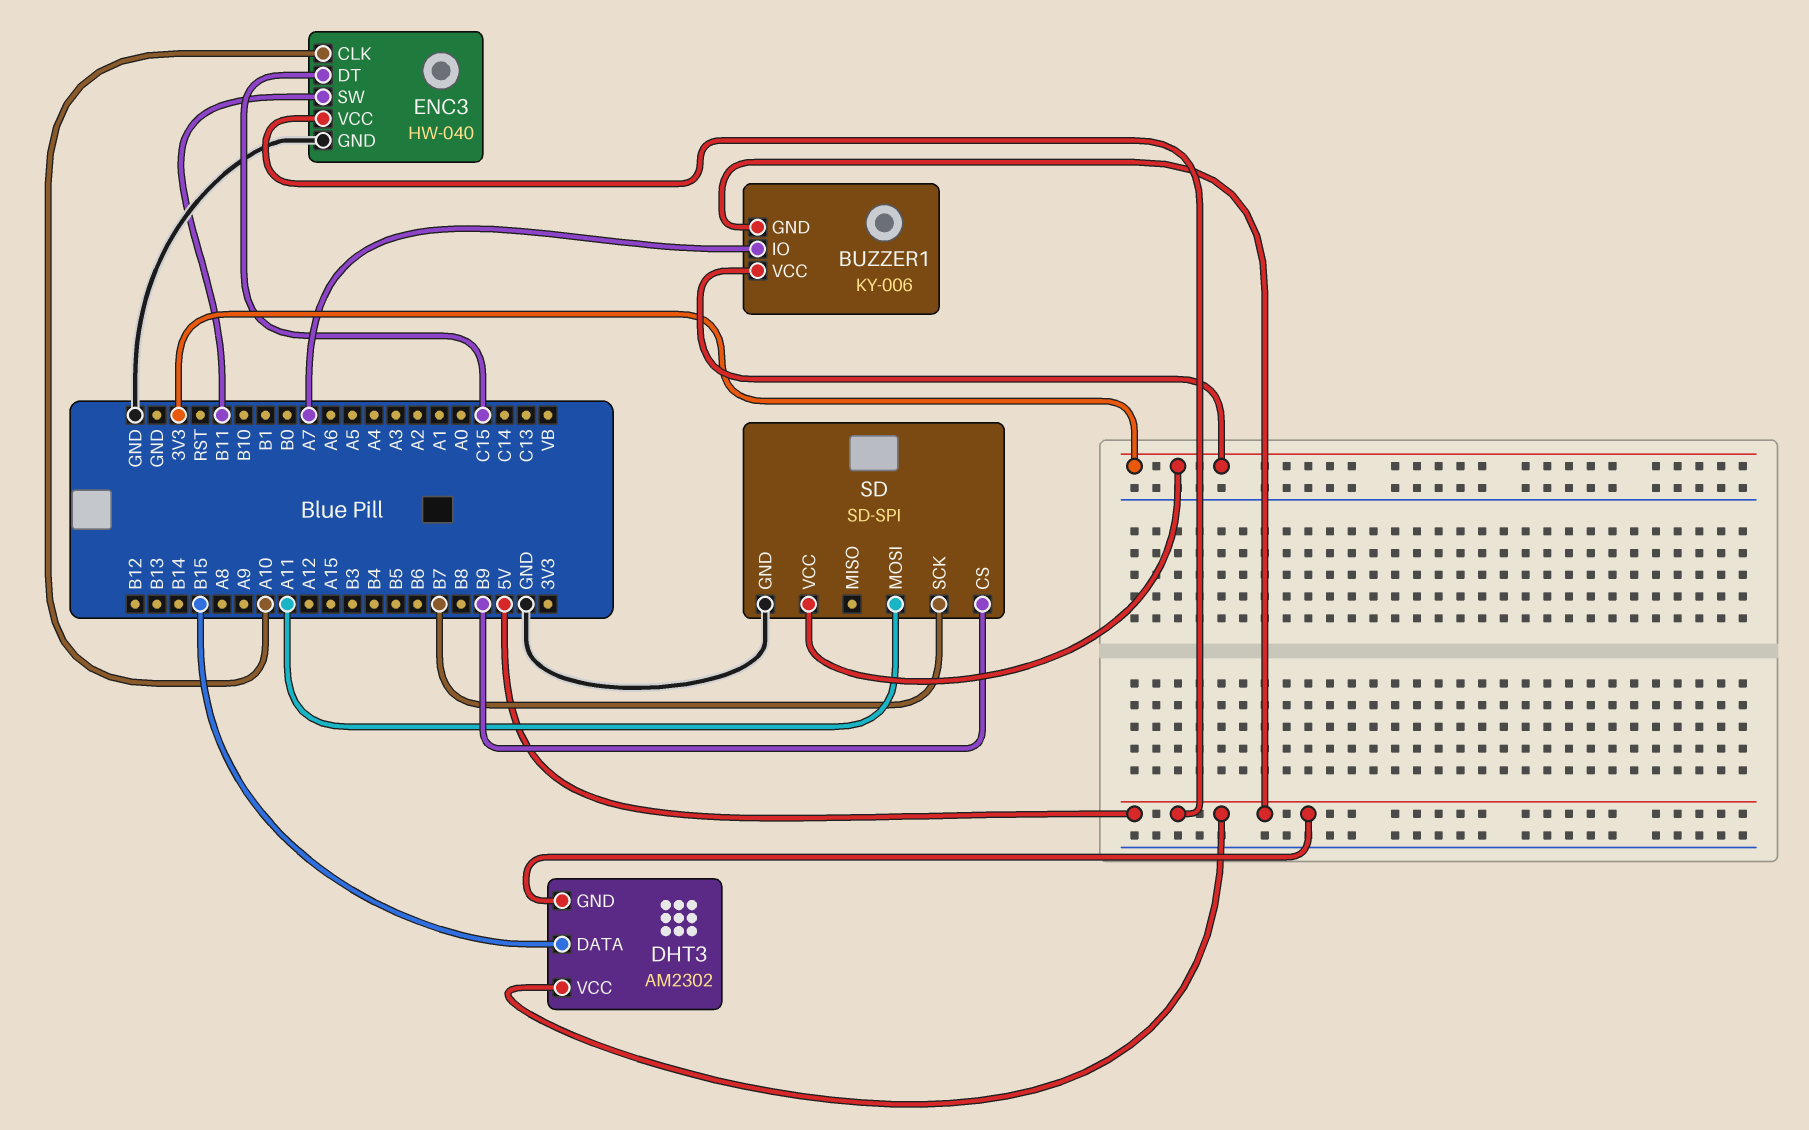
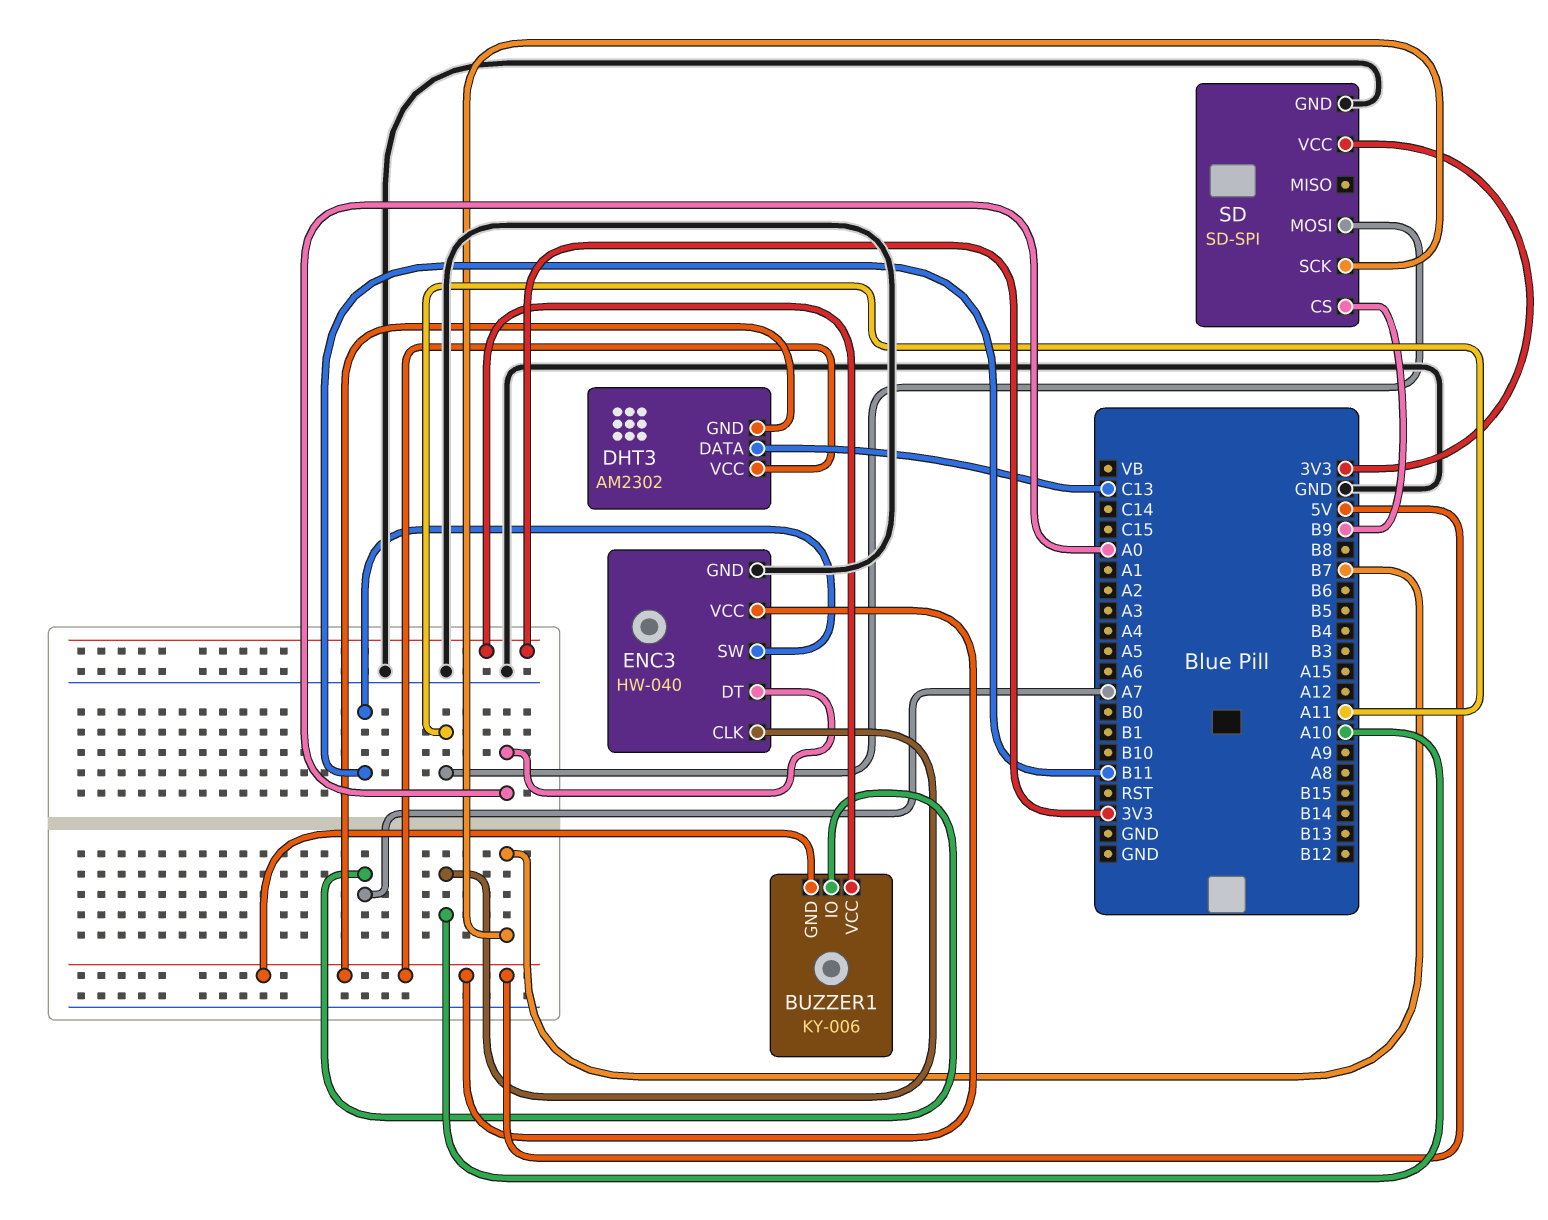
DHT3 pin DATA: B15 -> C13
ENC3 pin DT: C15 -> A0

